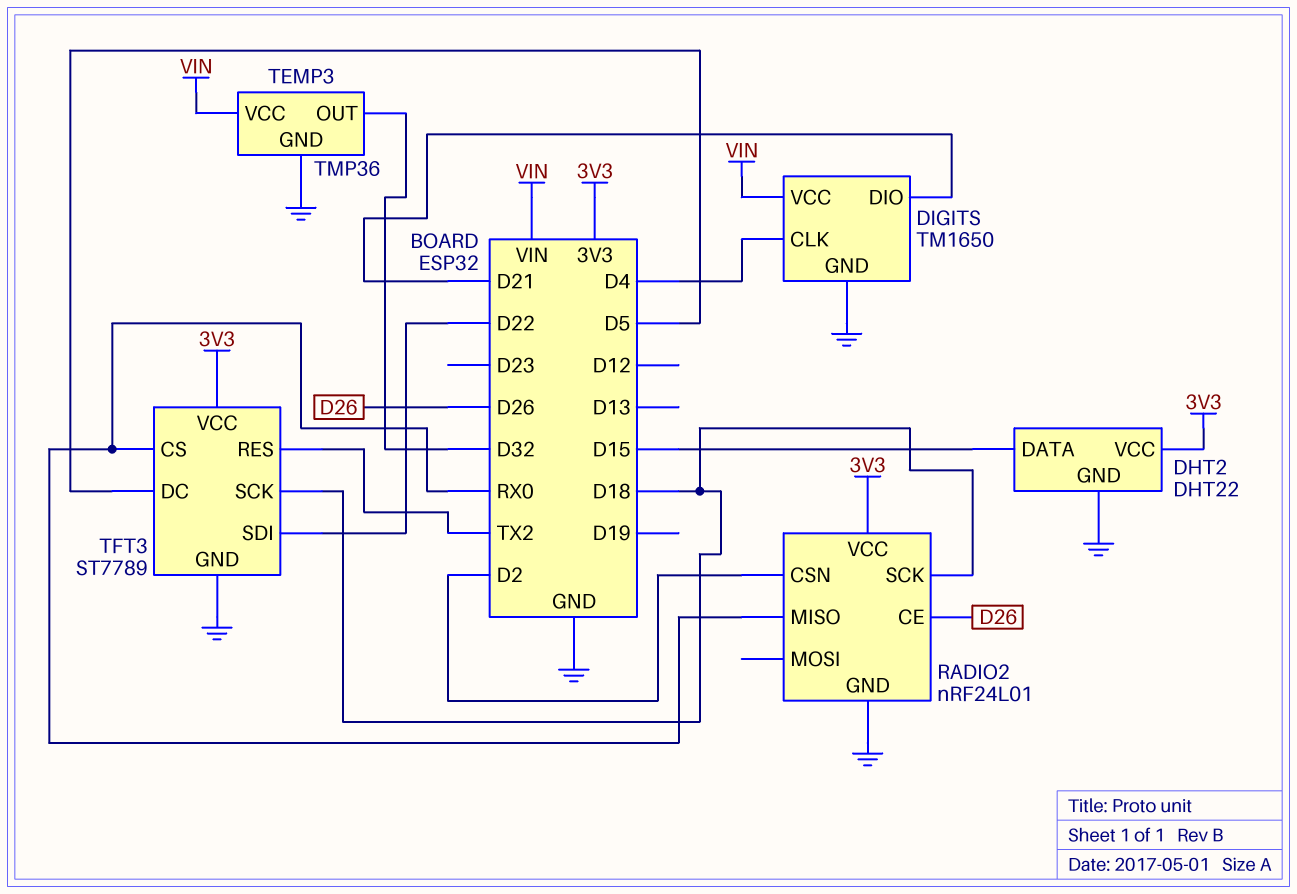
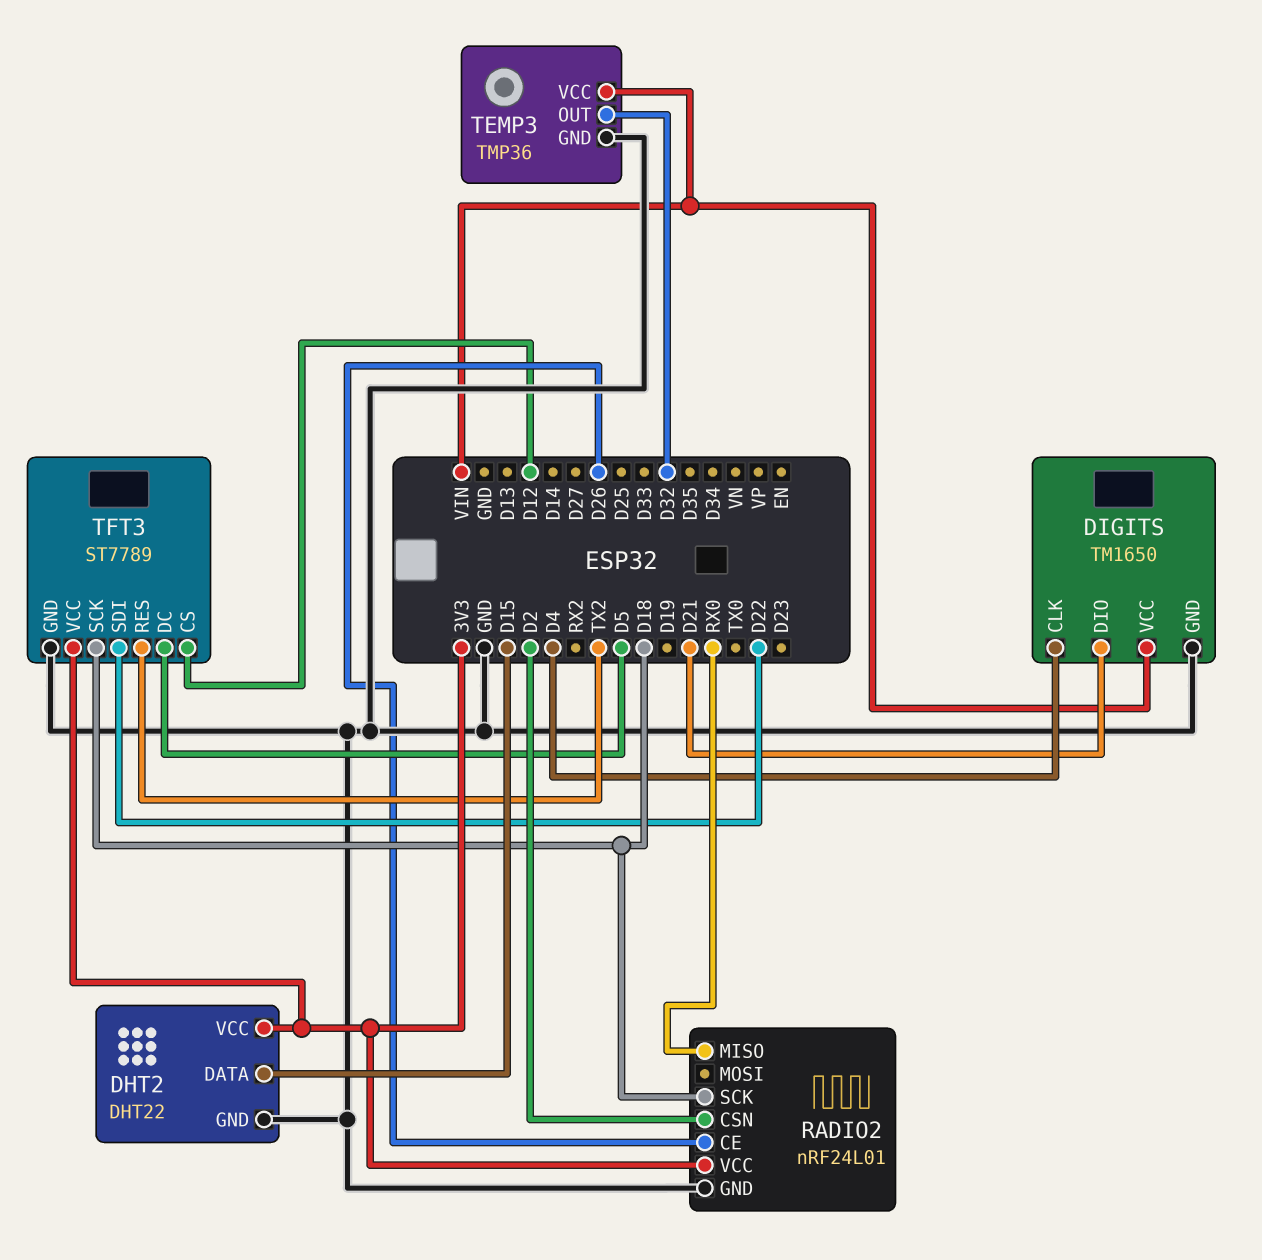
TFT3 pin CS: RX0 -> D12

